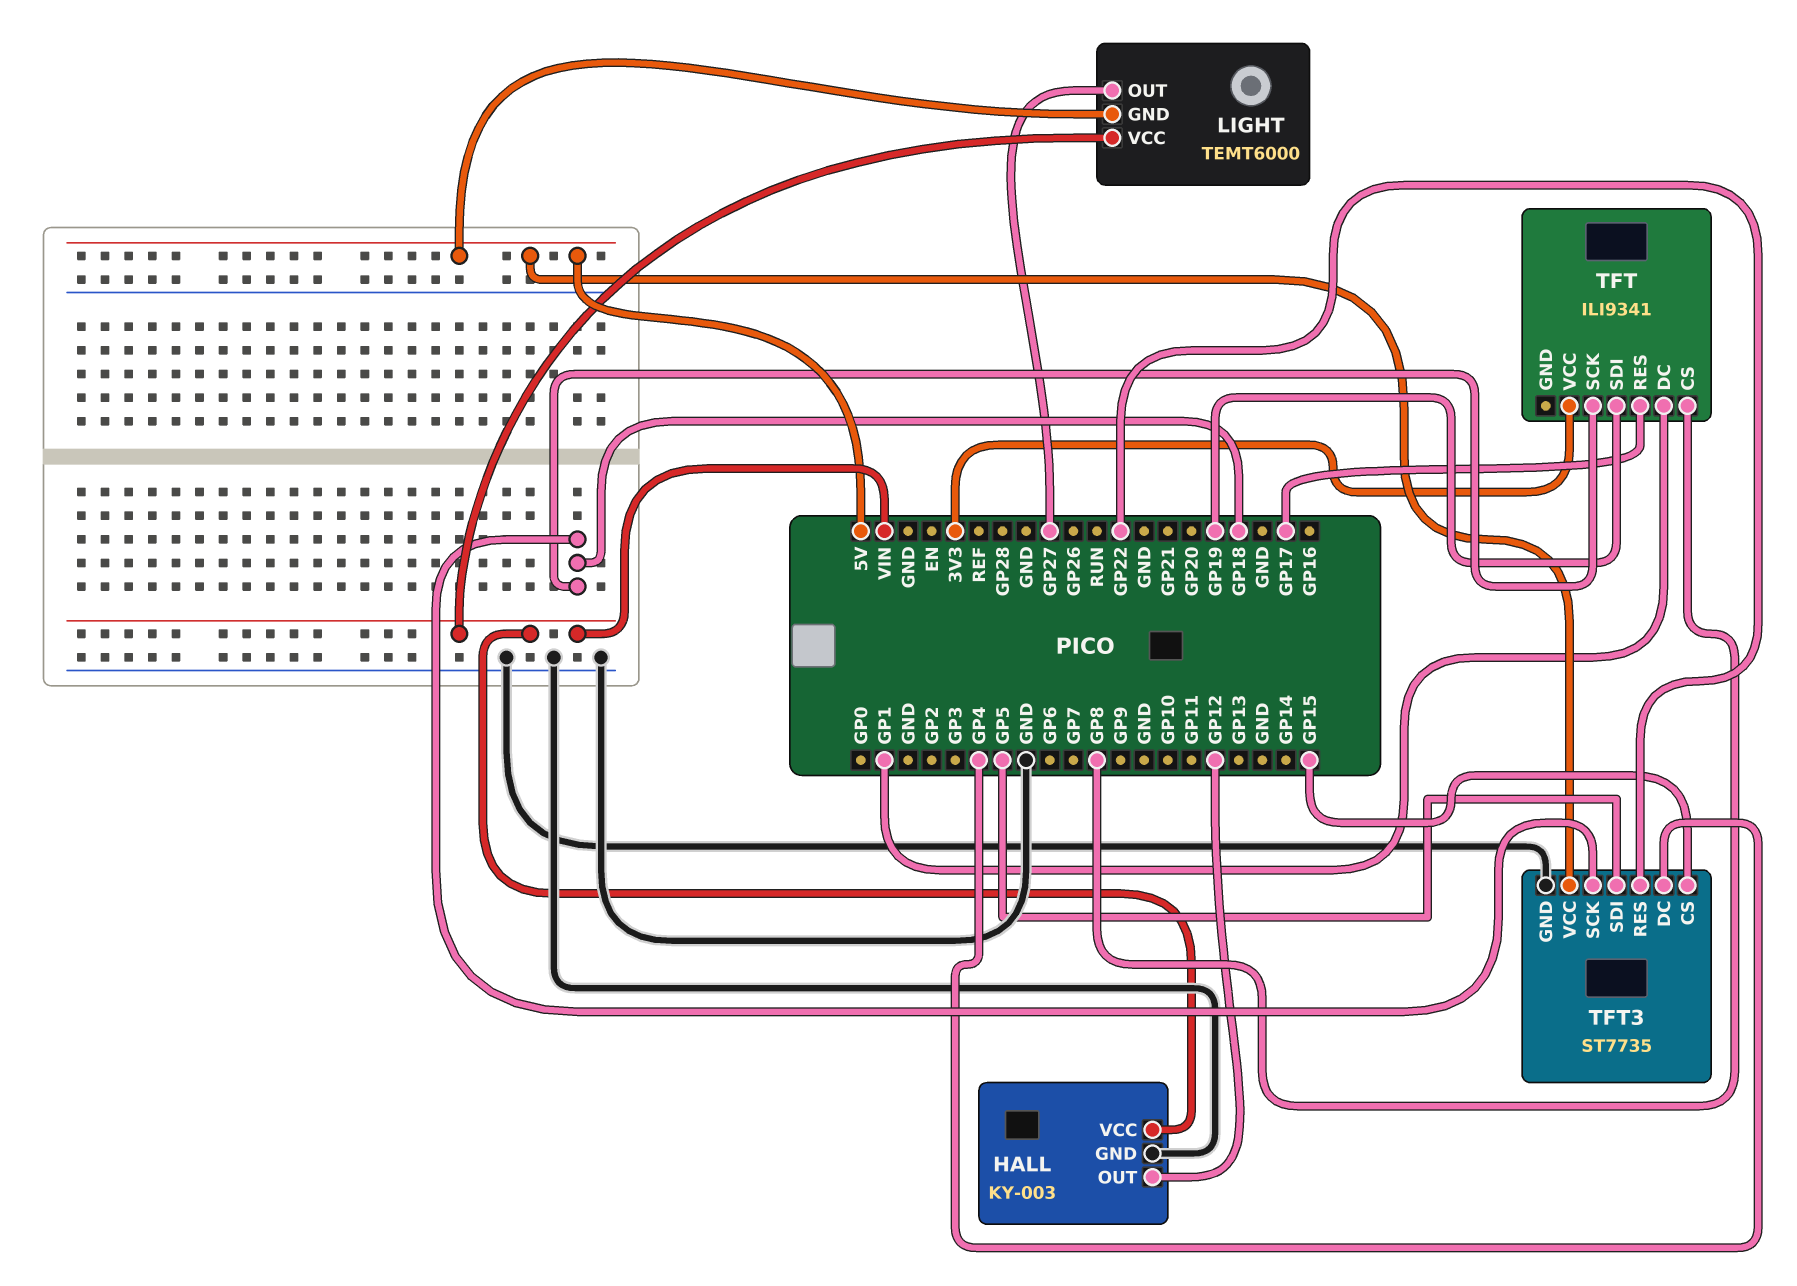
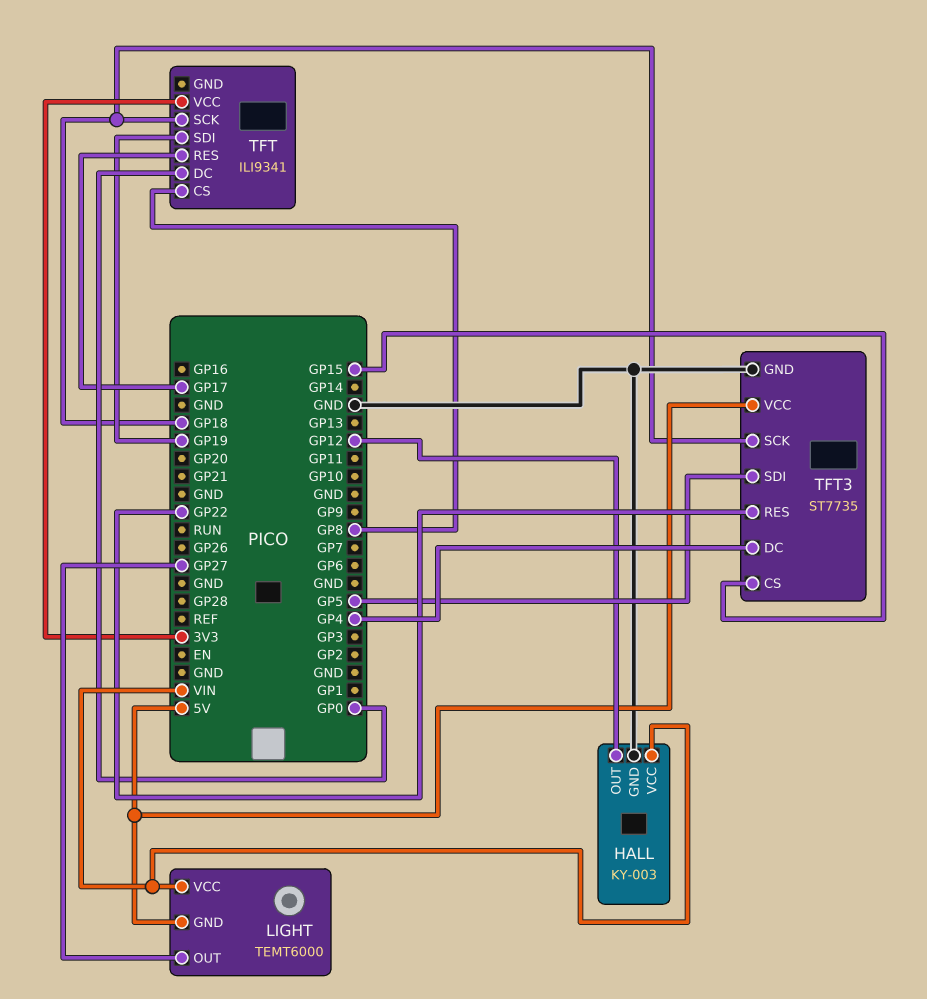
TFT pin DC: GP1 -> GP0

